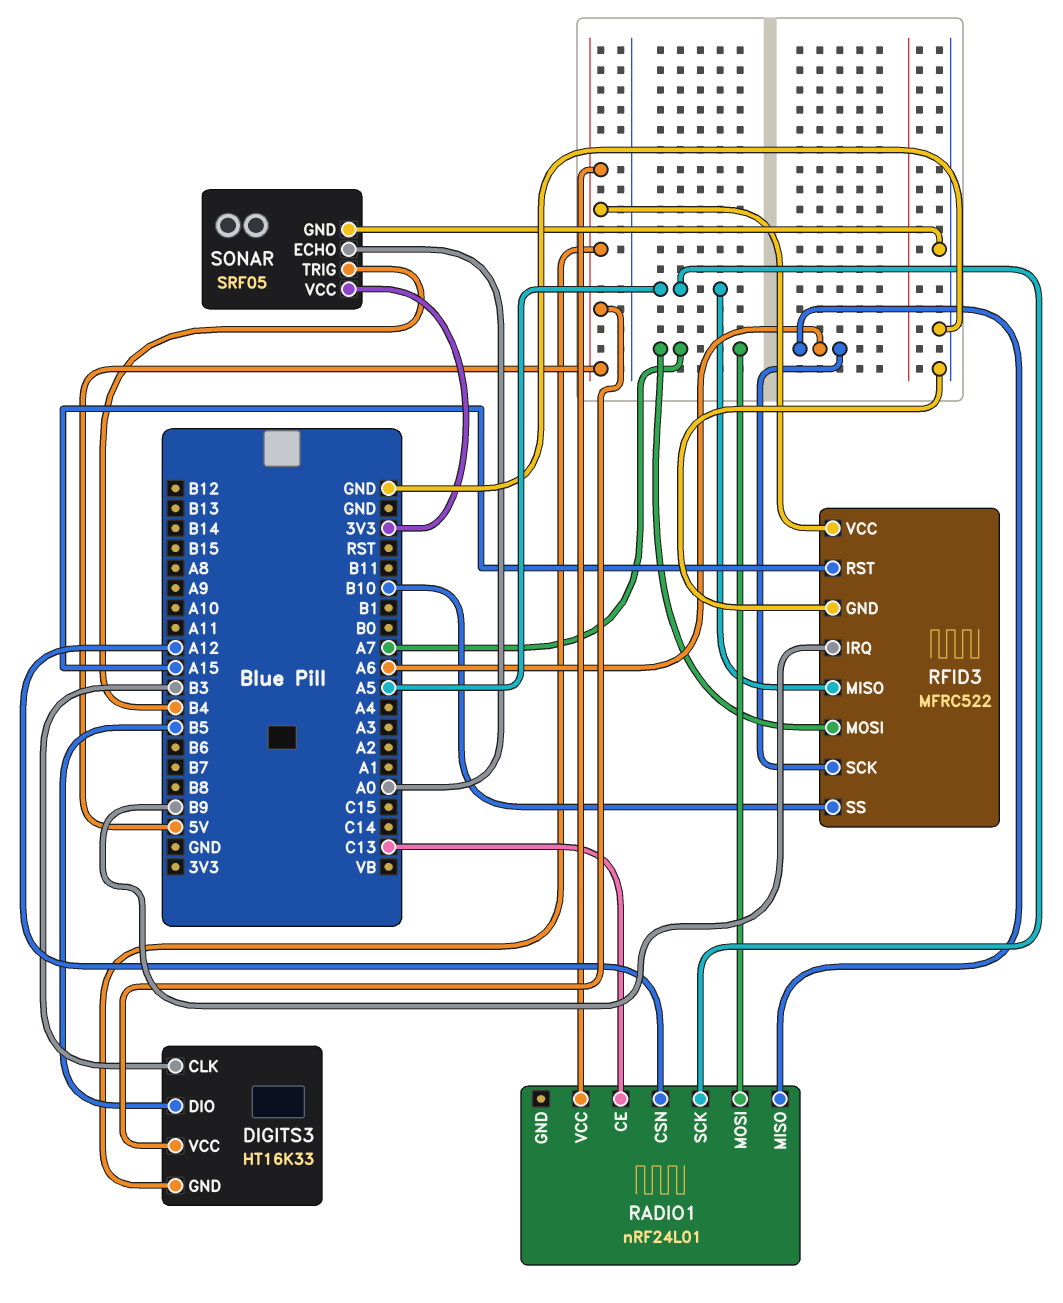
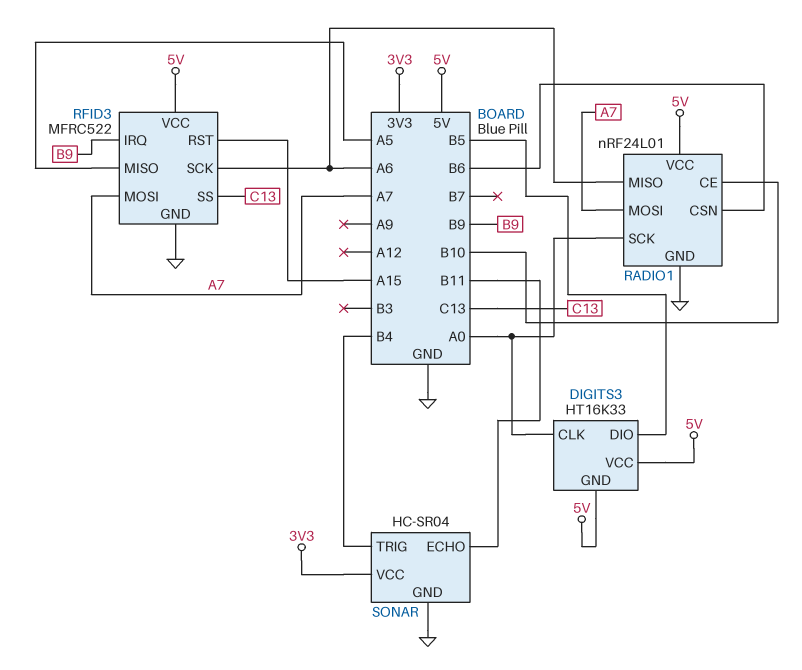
DIGITS3 pin CLK: B3 -> A0
RADIO1 pin CE: C13 -> B10
RADIO1 pin CSN: A12 -> B6
RADIO1 pin GND: none -> GND
RADIO1 pin SCK: A5 -> A0
RFID3 pin SS: B10 -> C13
SONAR: SRF05 -> HC-SR04
SONAR pin ECHO: A0 -> B11

